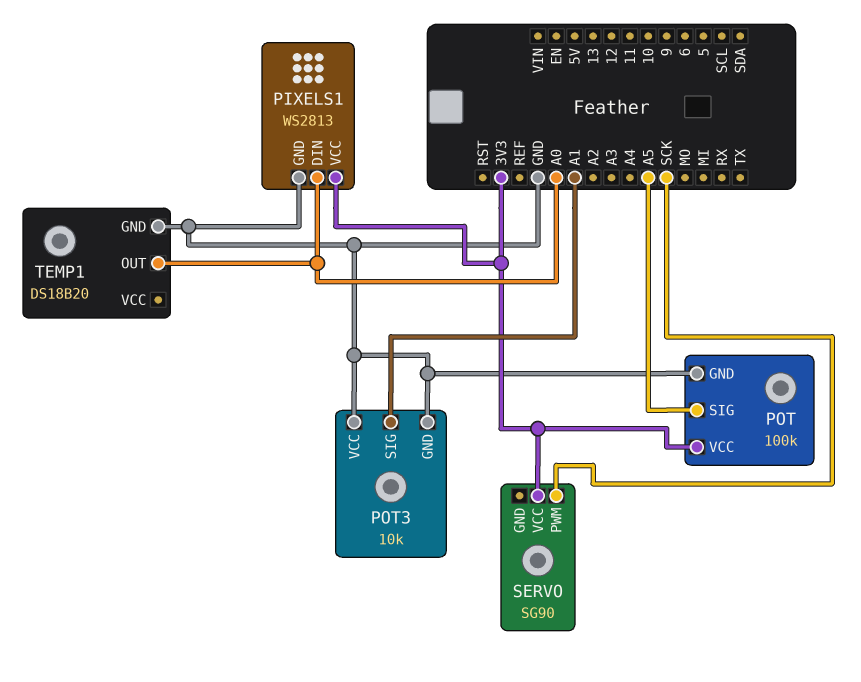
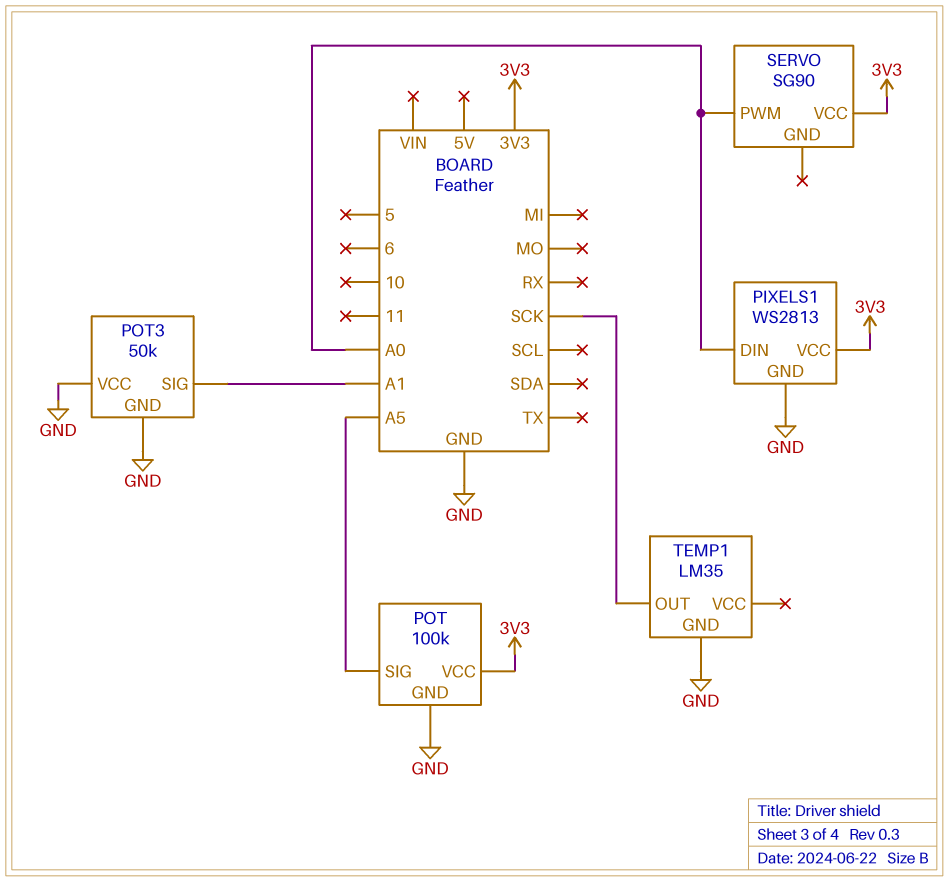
POT3: 10k -> 50k
SERVO pin PWM: SCK -> A0
TEMP1: DS18B20 -> LM35
TEMP1 pin OUT: A0 -> SCK

